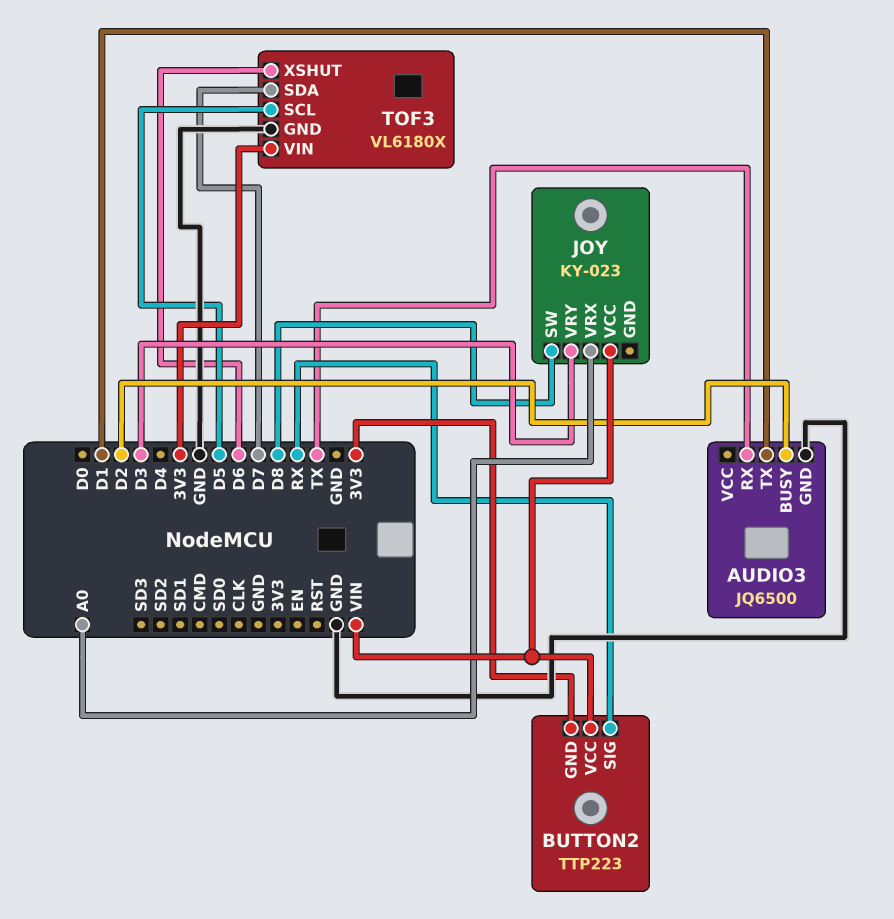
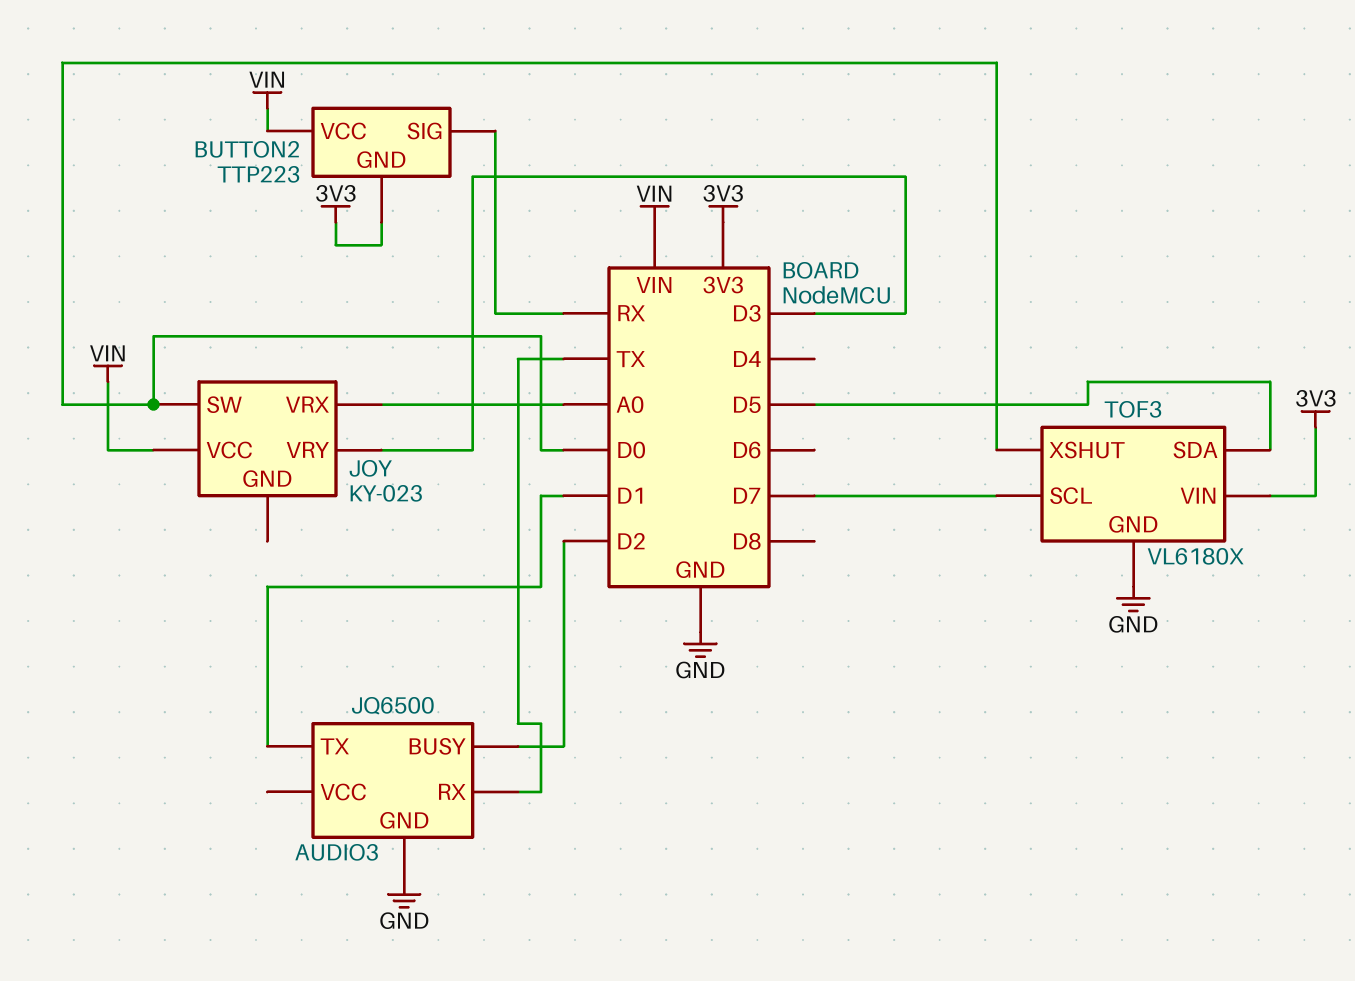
JOY pin SW: D8 -> D0
TOF3 pin SCL: D5 -> D7
TOF3 pin SDA: D7 -> D5
TOF3 pin XSHUT: D6 -> D0

